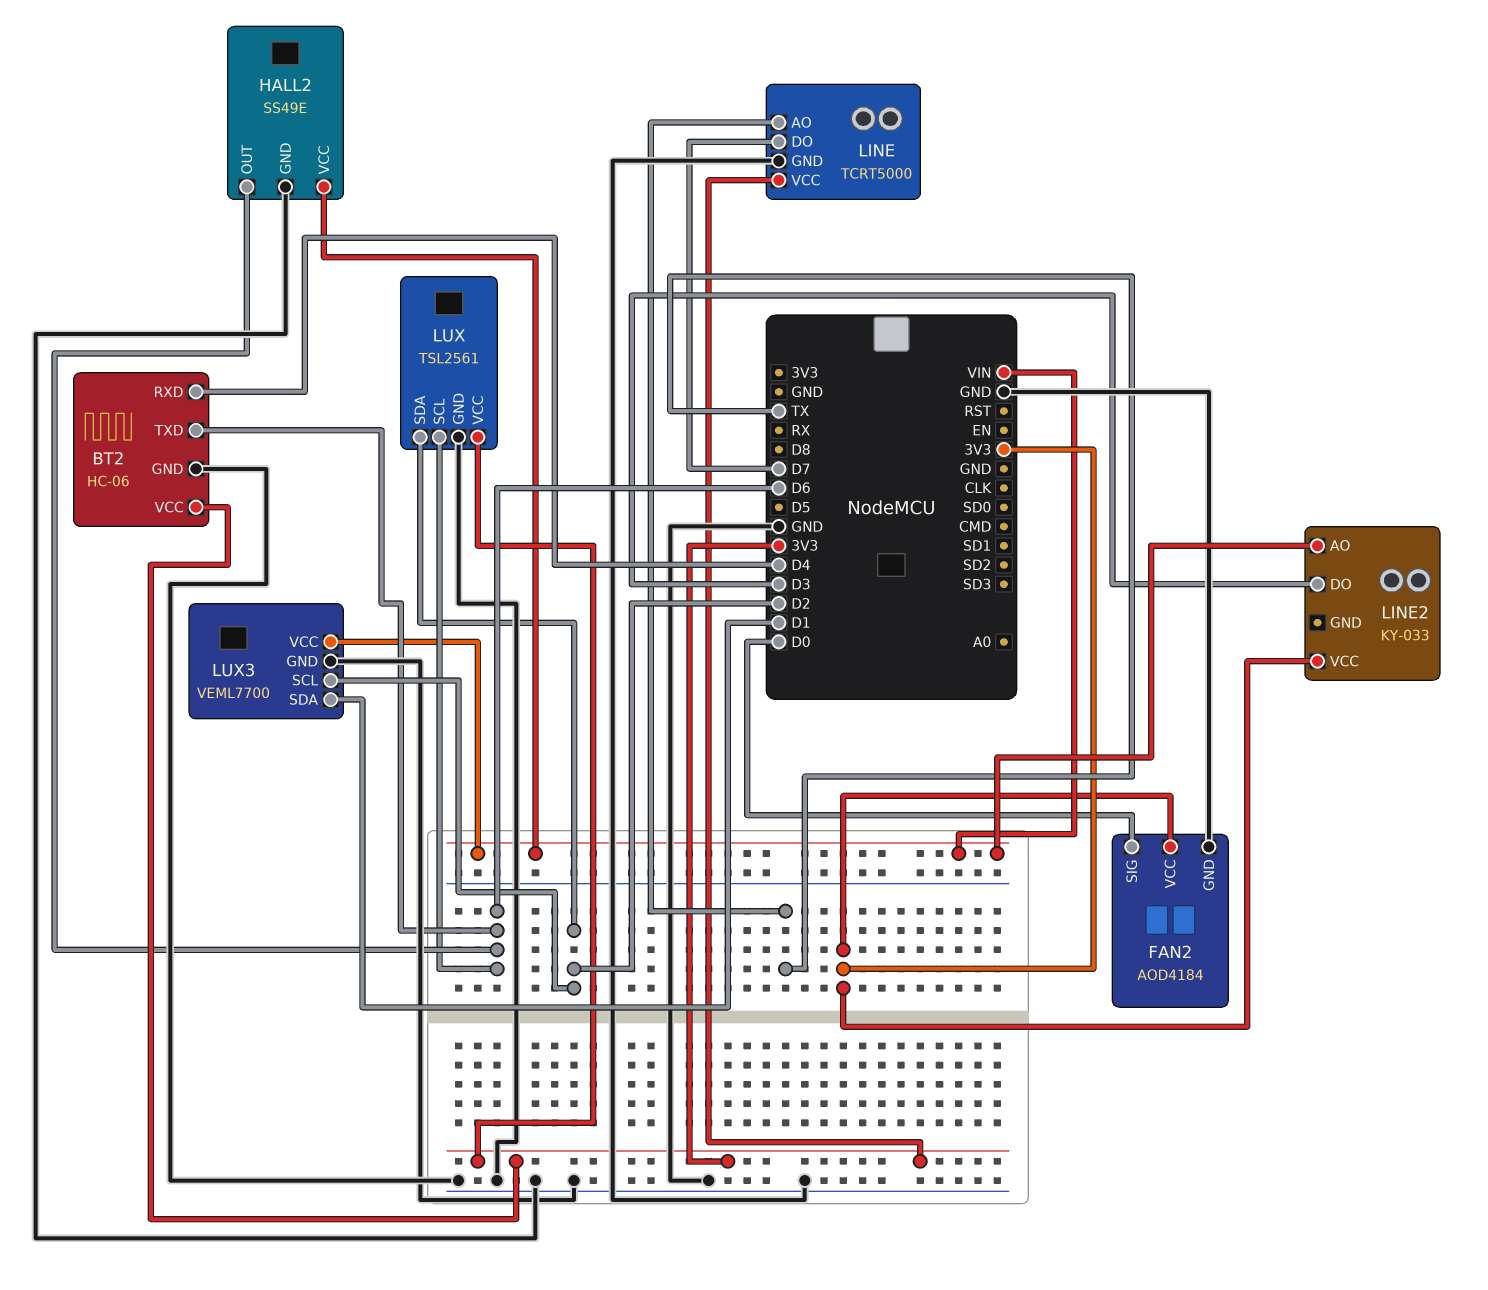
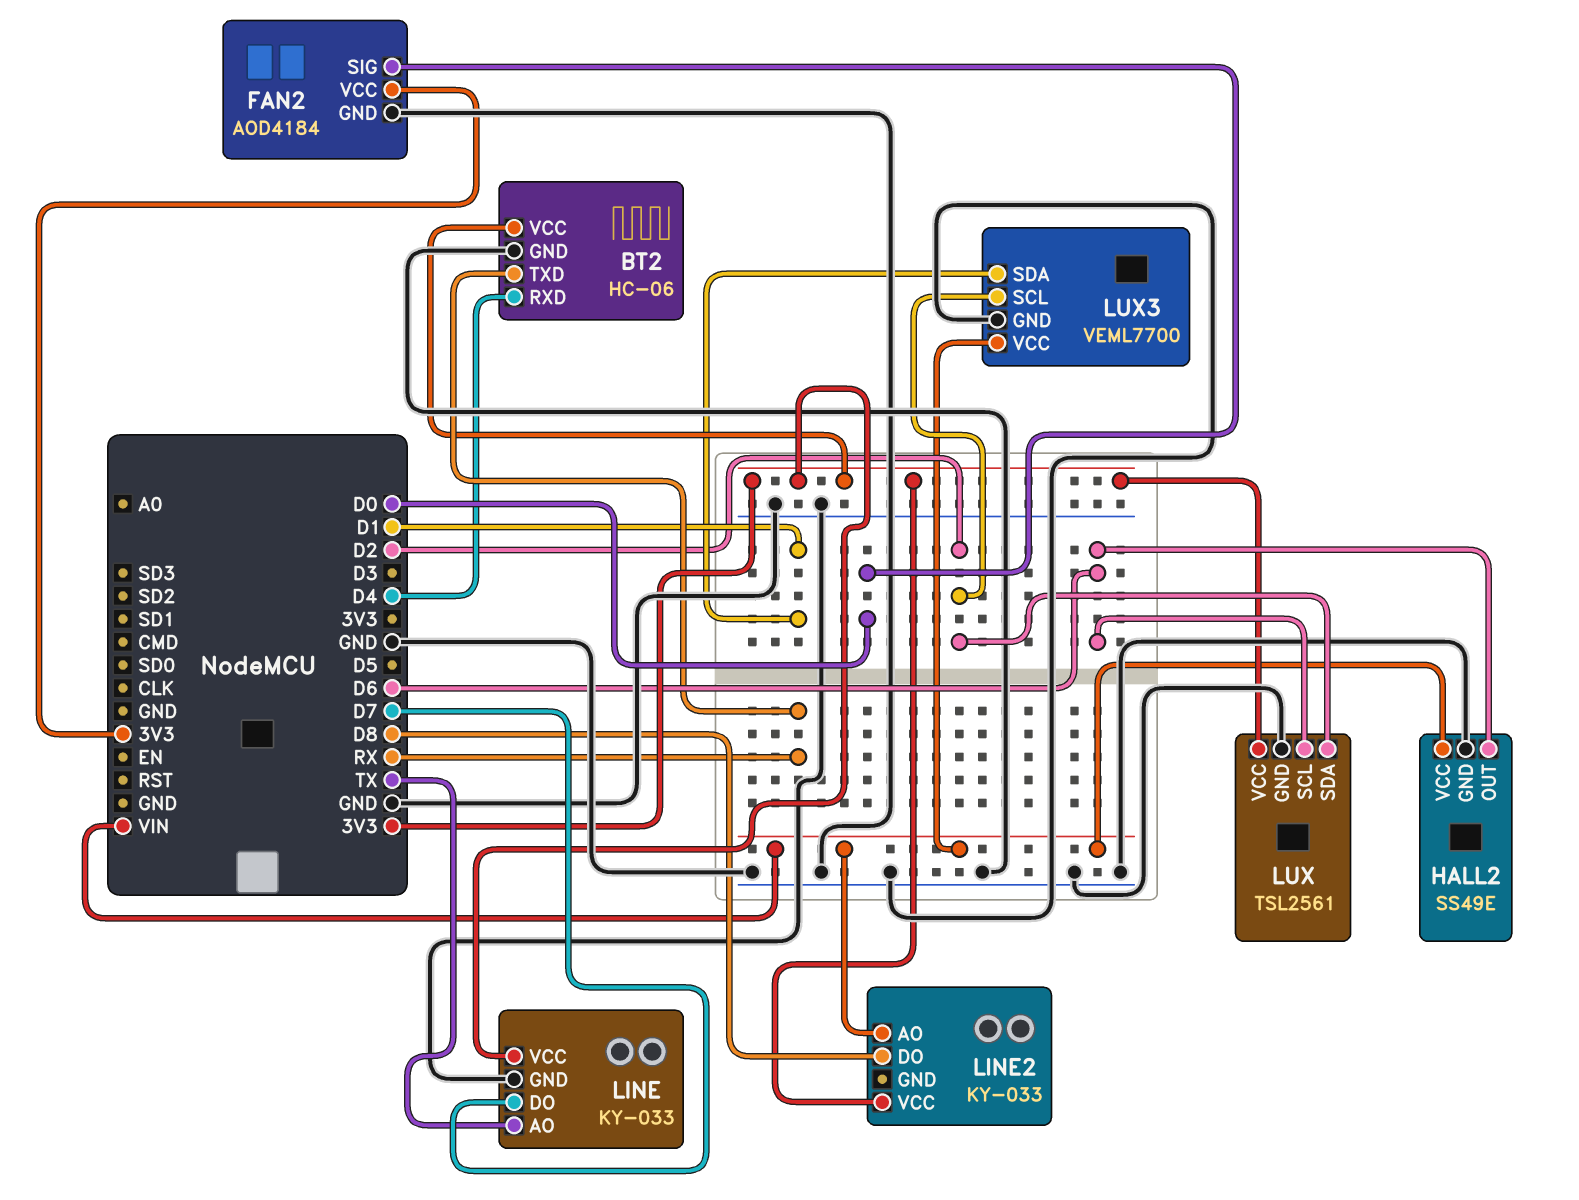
BT2 pin TXD: D6 -> RX
LINE: TCRT5000 -> KY-033
LINE2 pin DO: D3 -> D8

